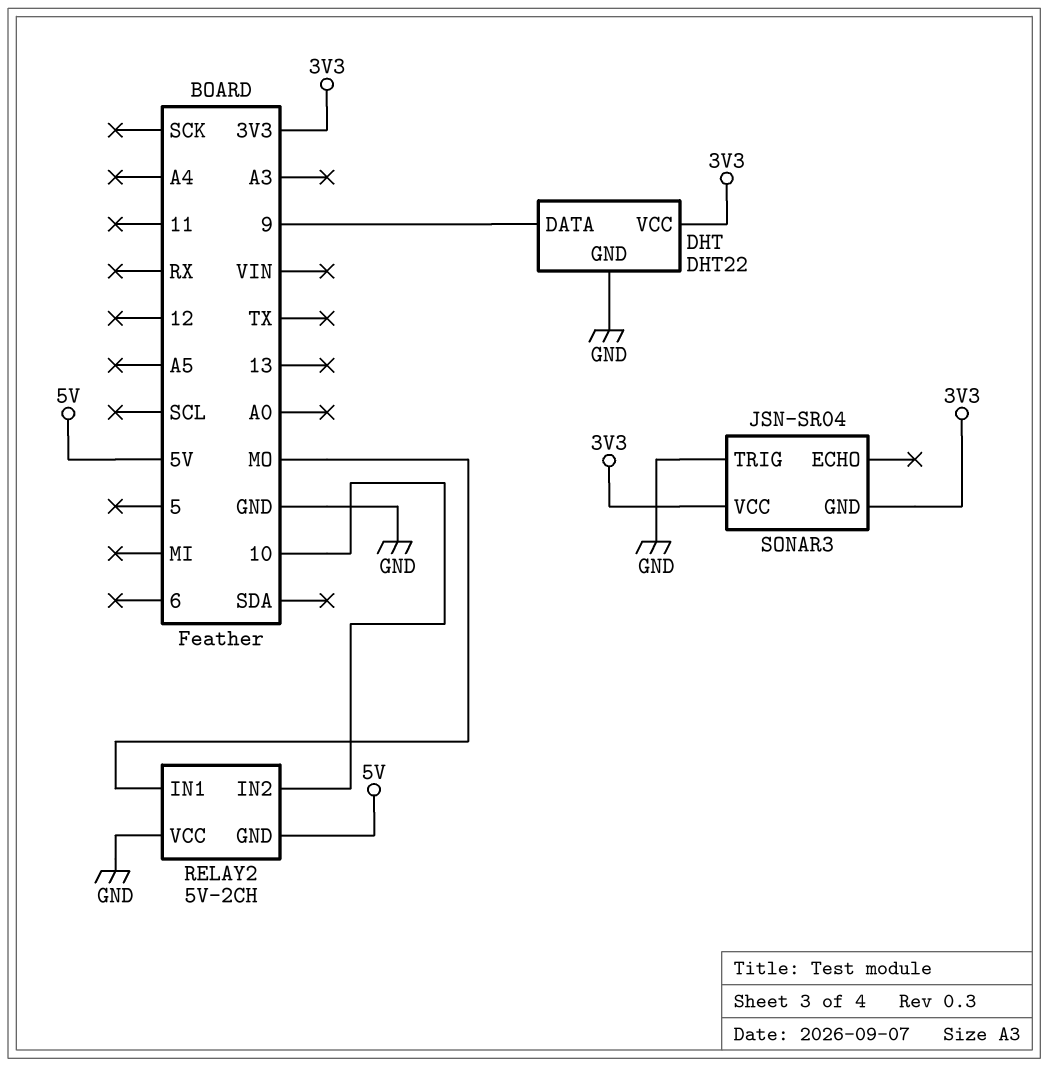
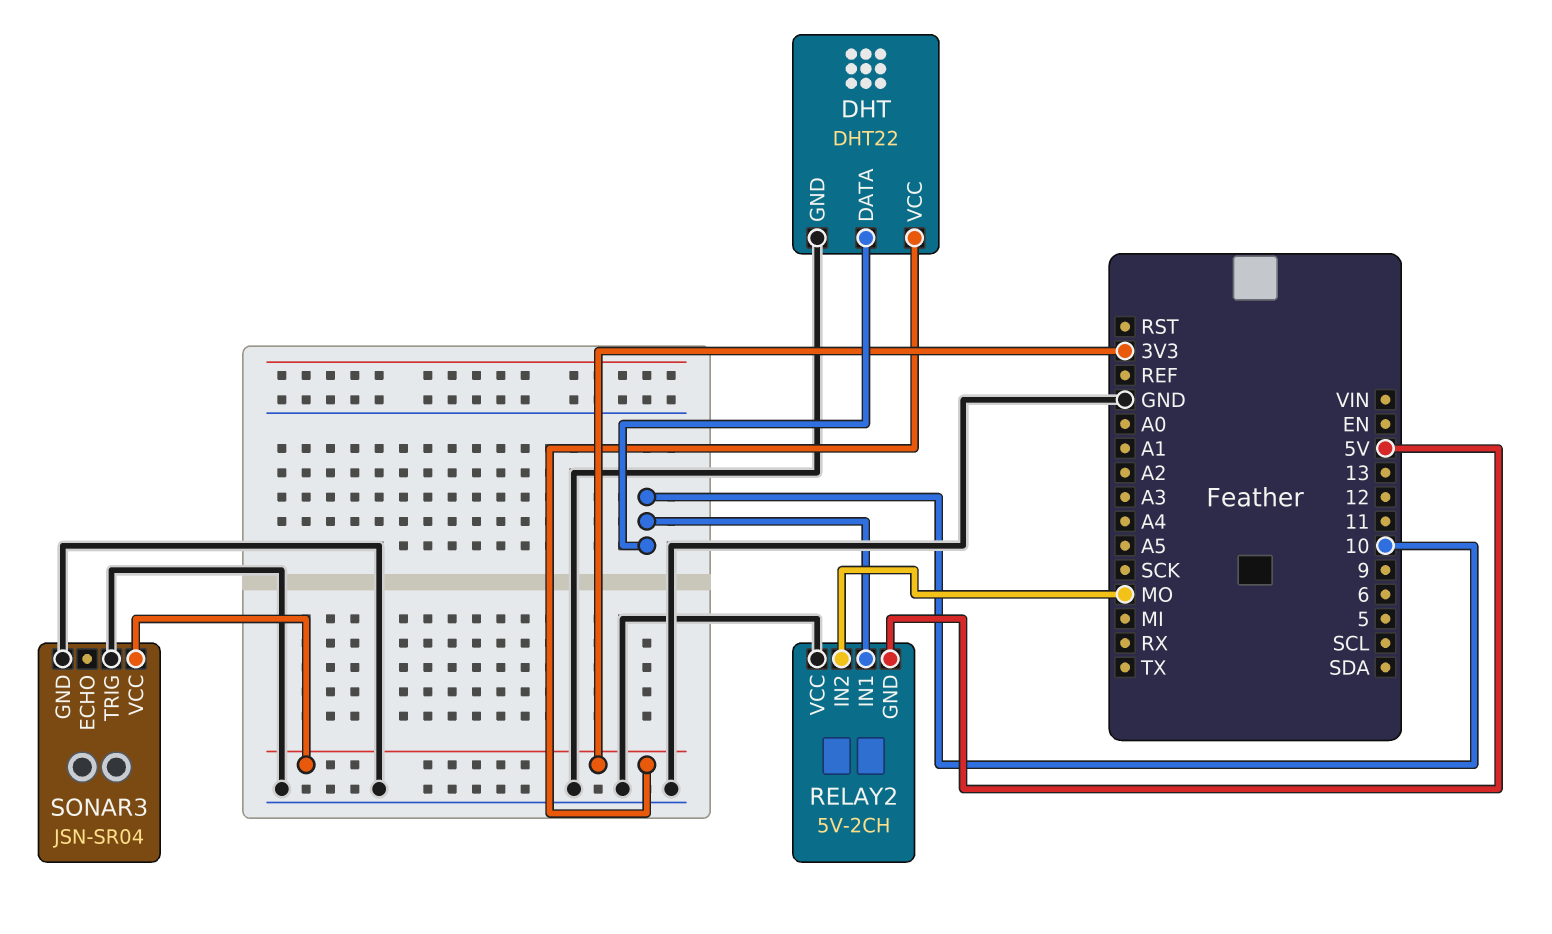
DHT pin DATA: 9 -> 10
RELAY2 pin IN1: MO -> 10
RELAY2 pin IN2: 10 -> MO
SONAR3 pin GND: 3V3 -> GND

